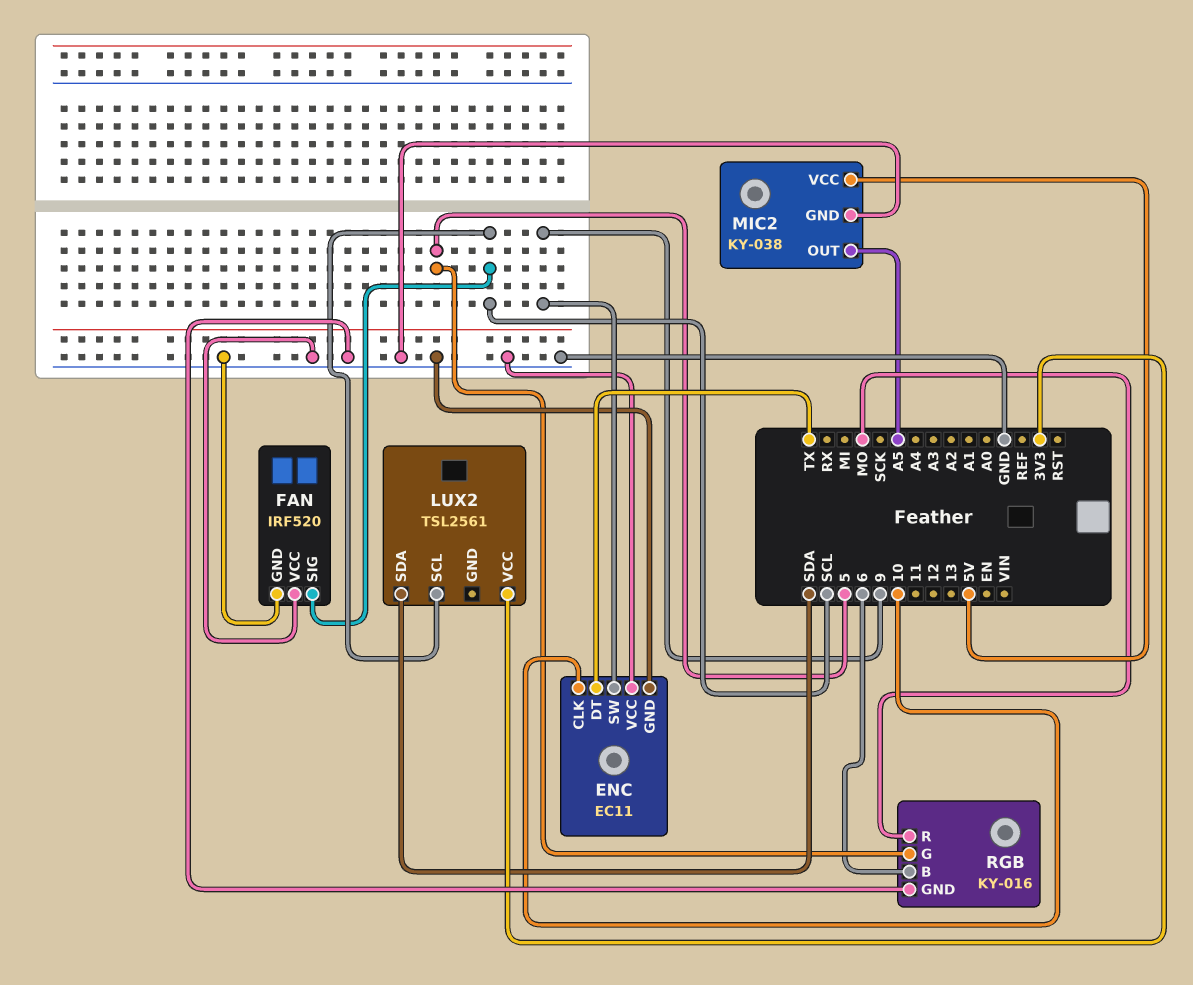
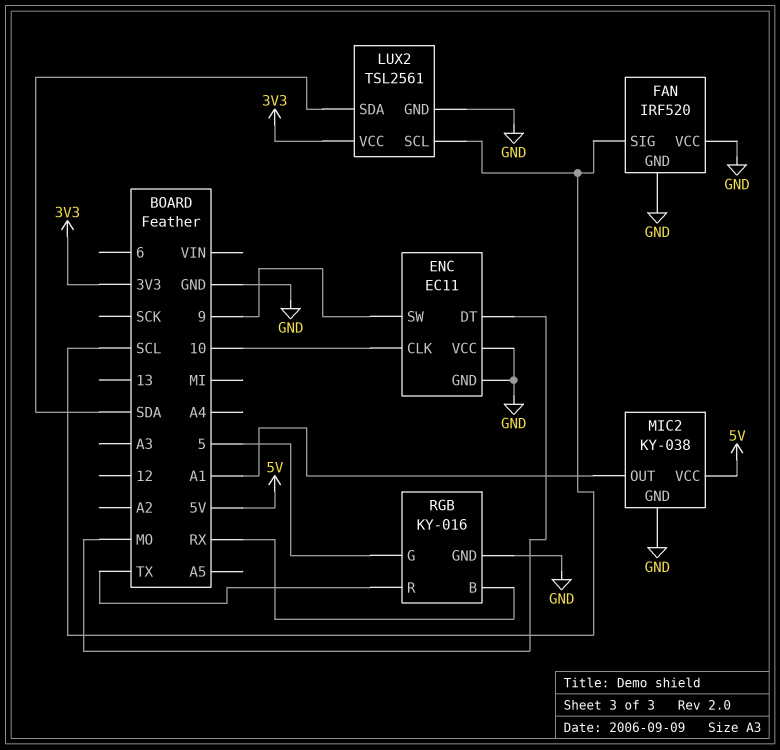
ENC pin DT: TX -> MO
LUX2 pin GND: none -> GND
MIC2 pin OUT: A5 -> A1
RGB pin B: 6 -> RX
RGB pin R: MO -> TX

